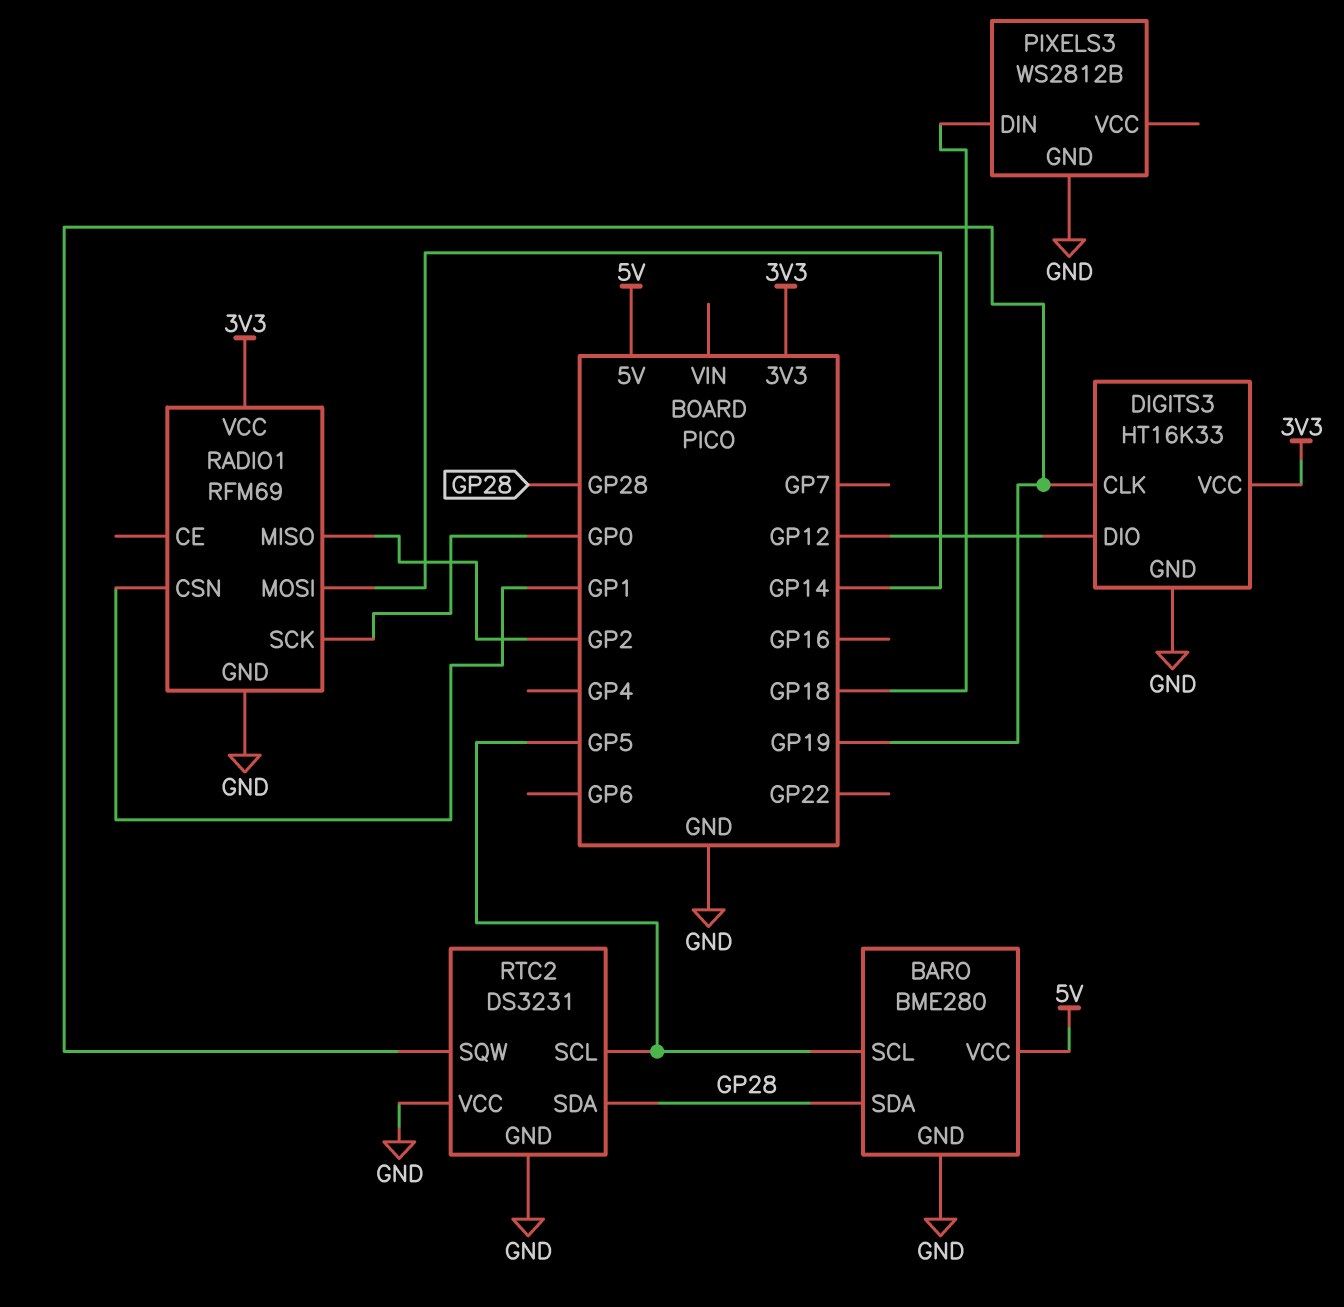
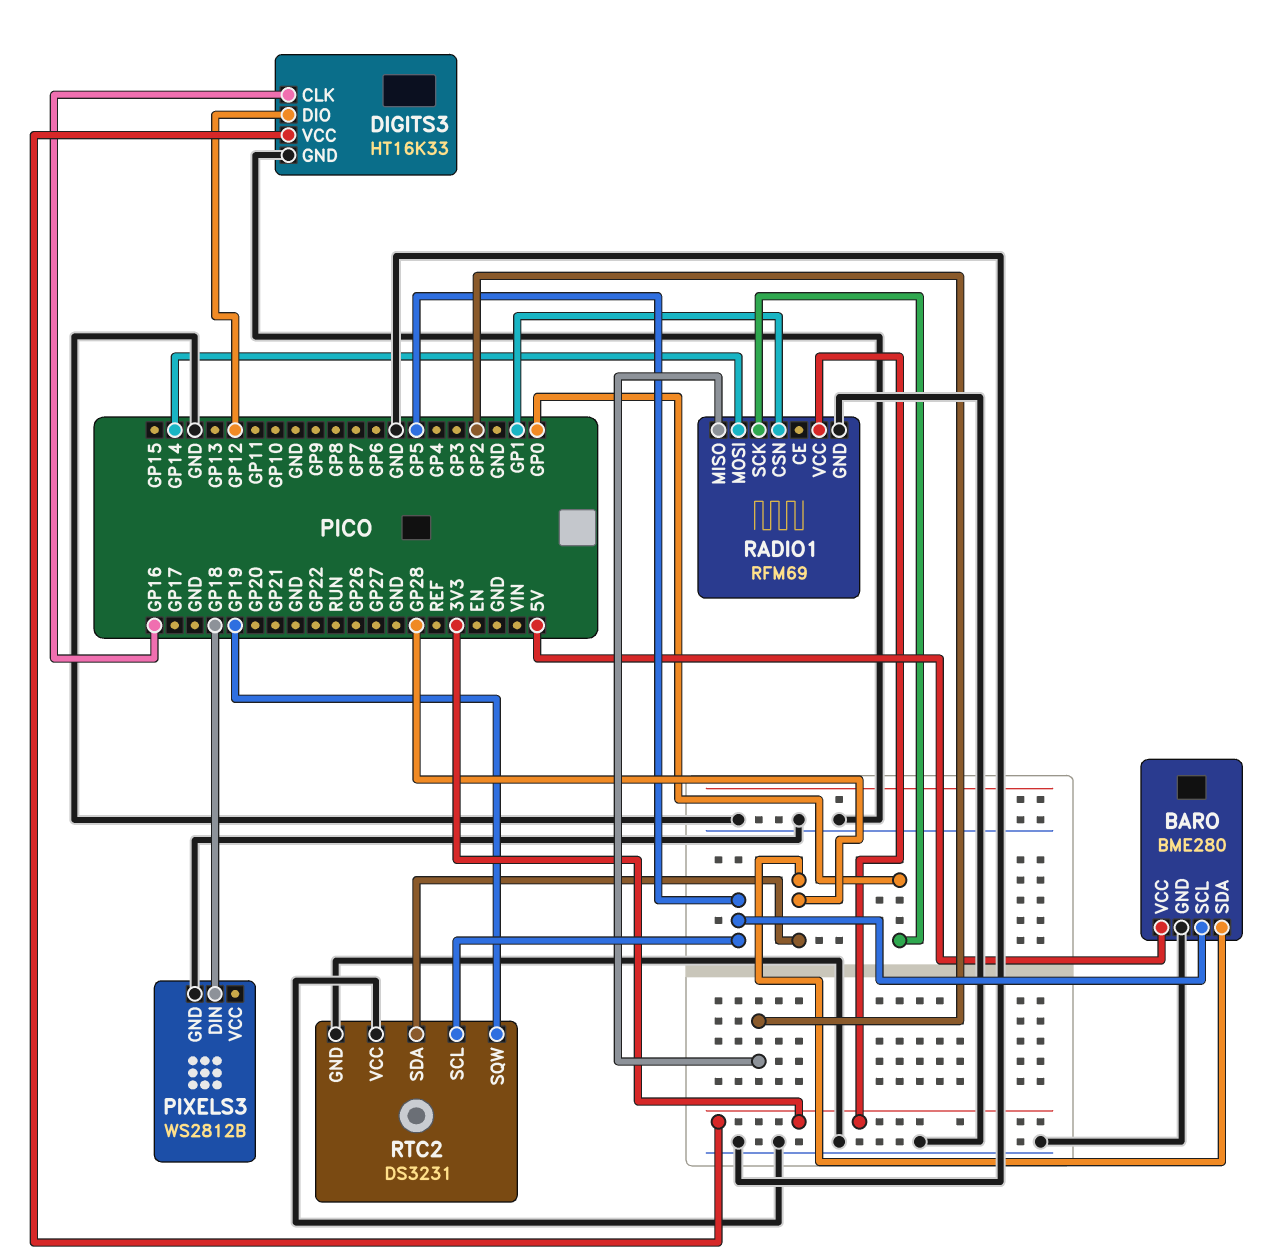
DIGITS3 pin CLK: GP19 -> GP16

